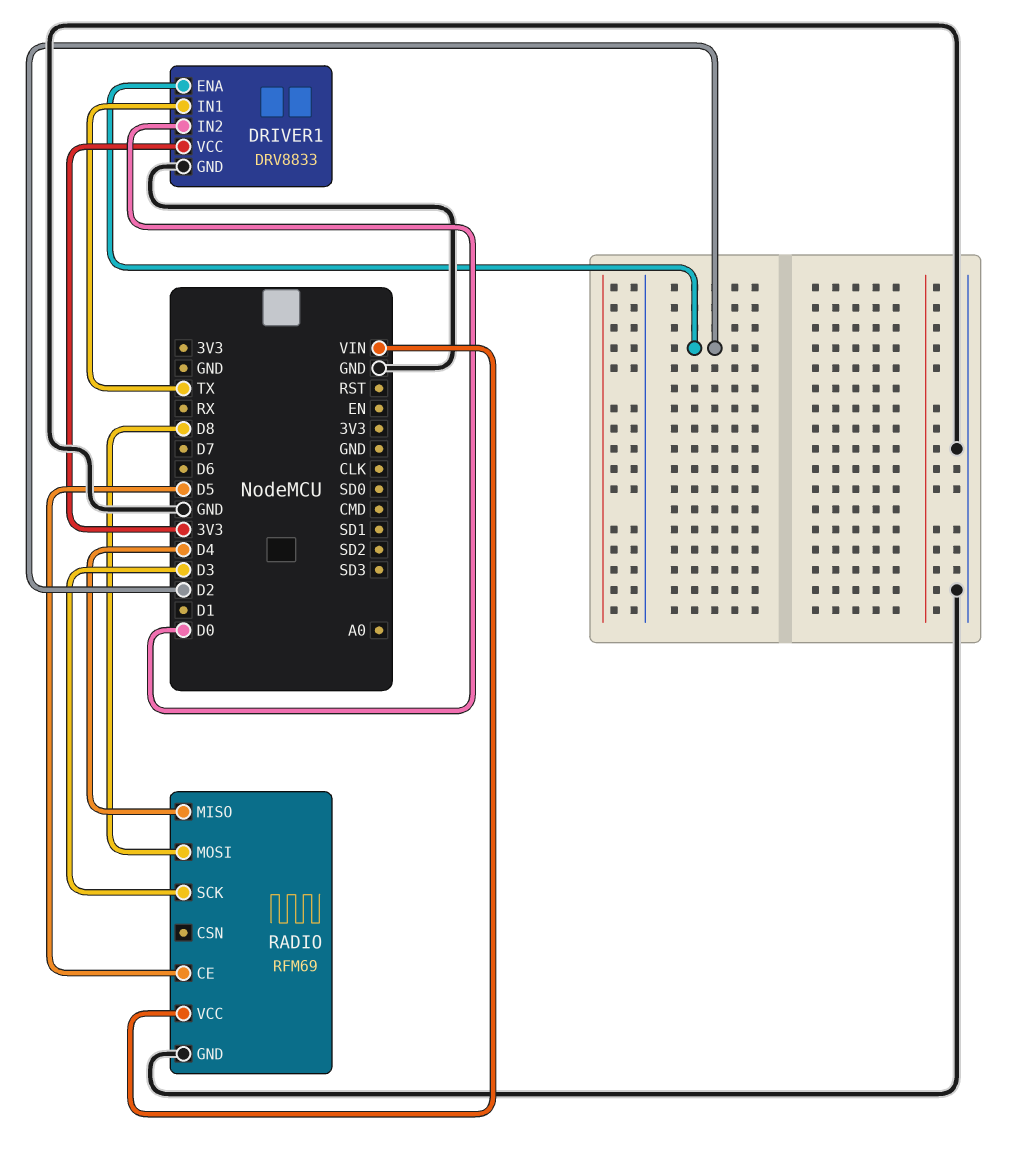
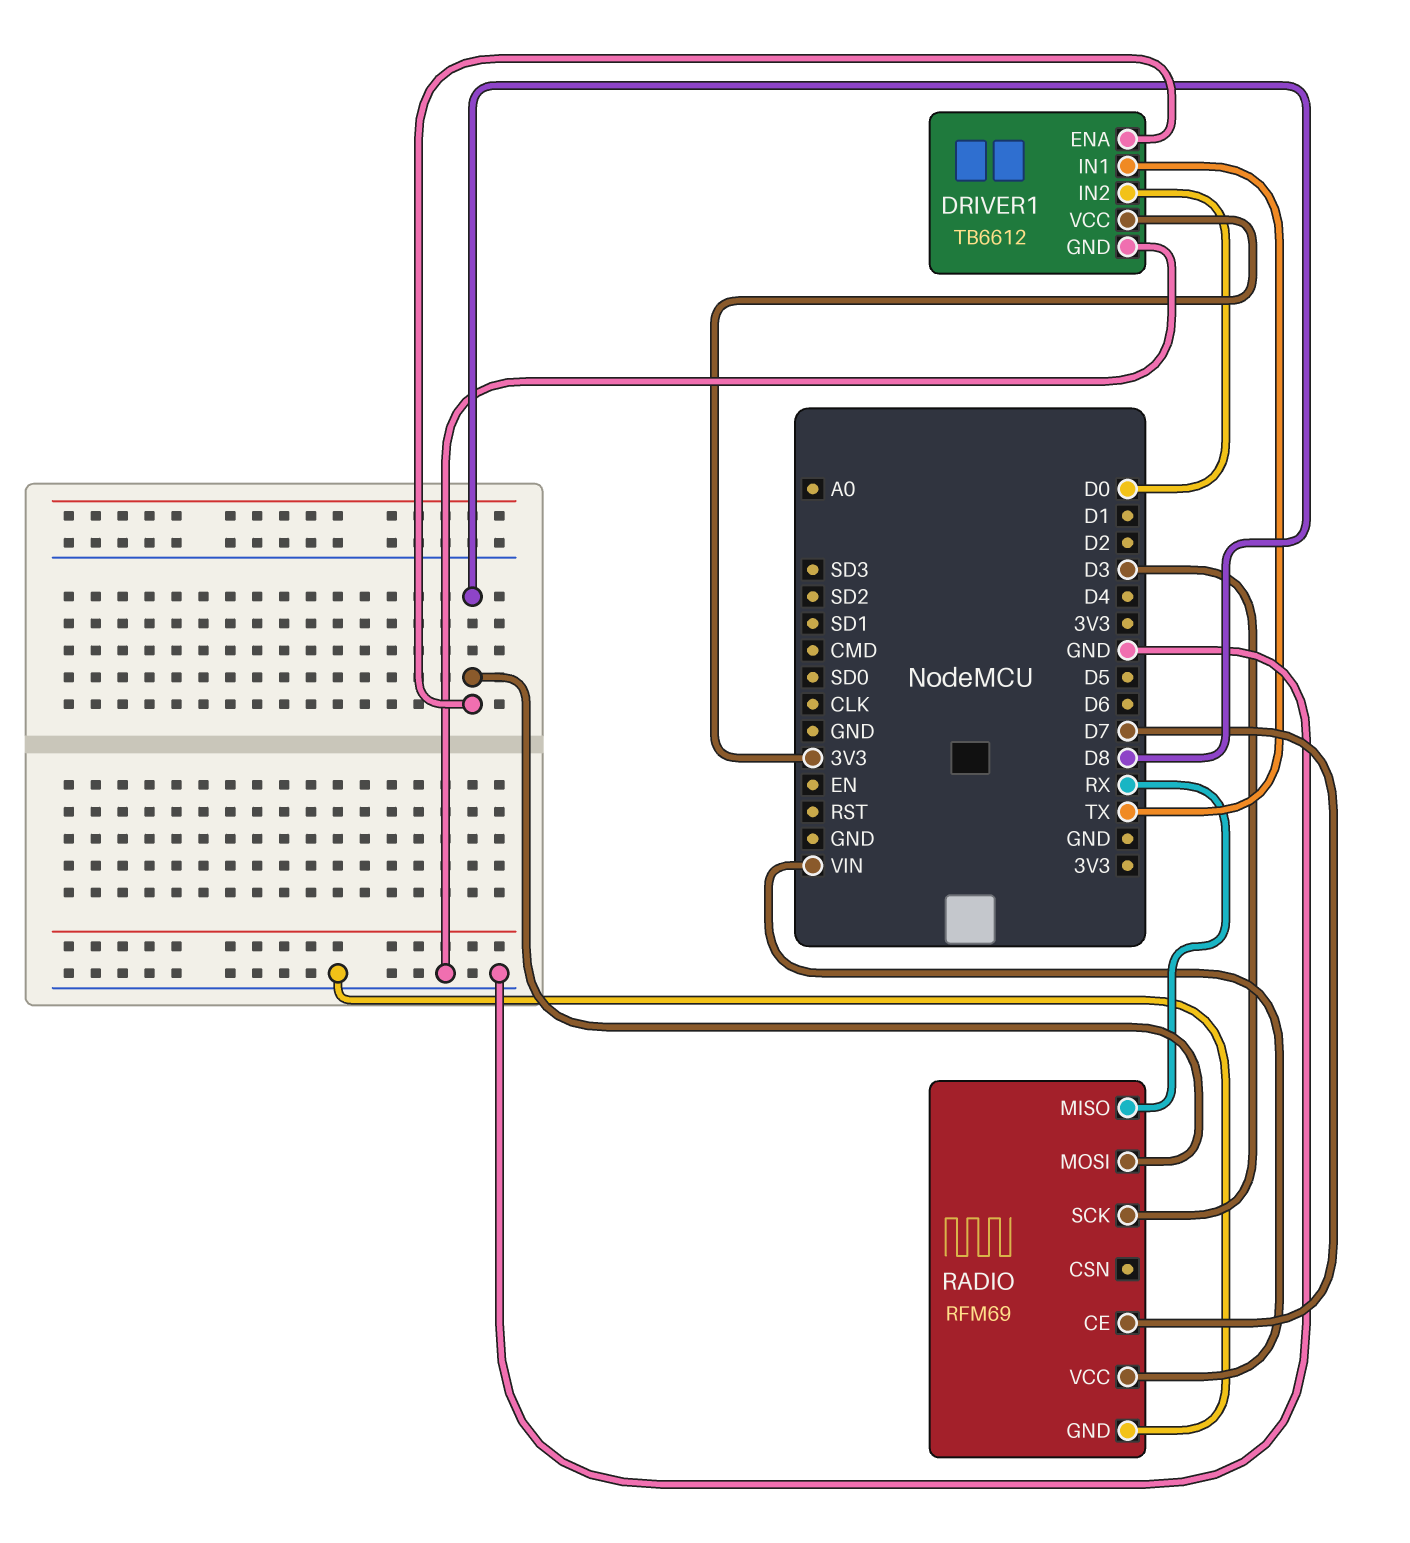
DRIVER1: DRV8833 -> TB6612
DRIVER1 pin ENA: D2 -> D8
RADIO pin CE: D5 -> D7
RADIO pin MISO: D4 -> RX

